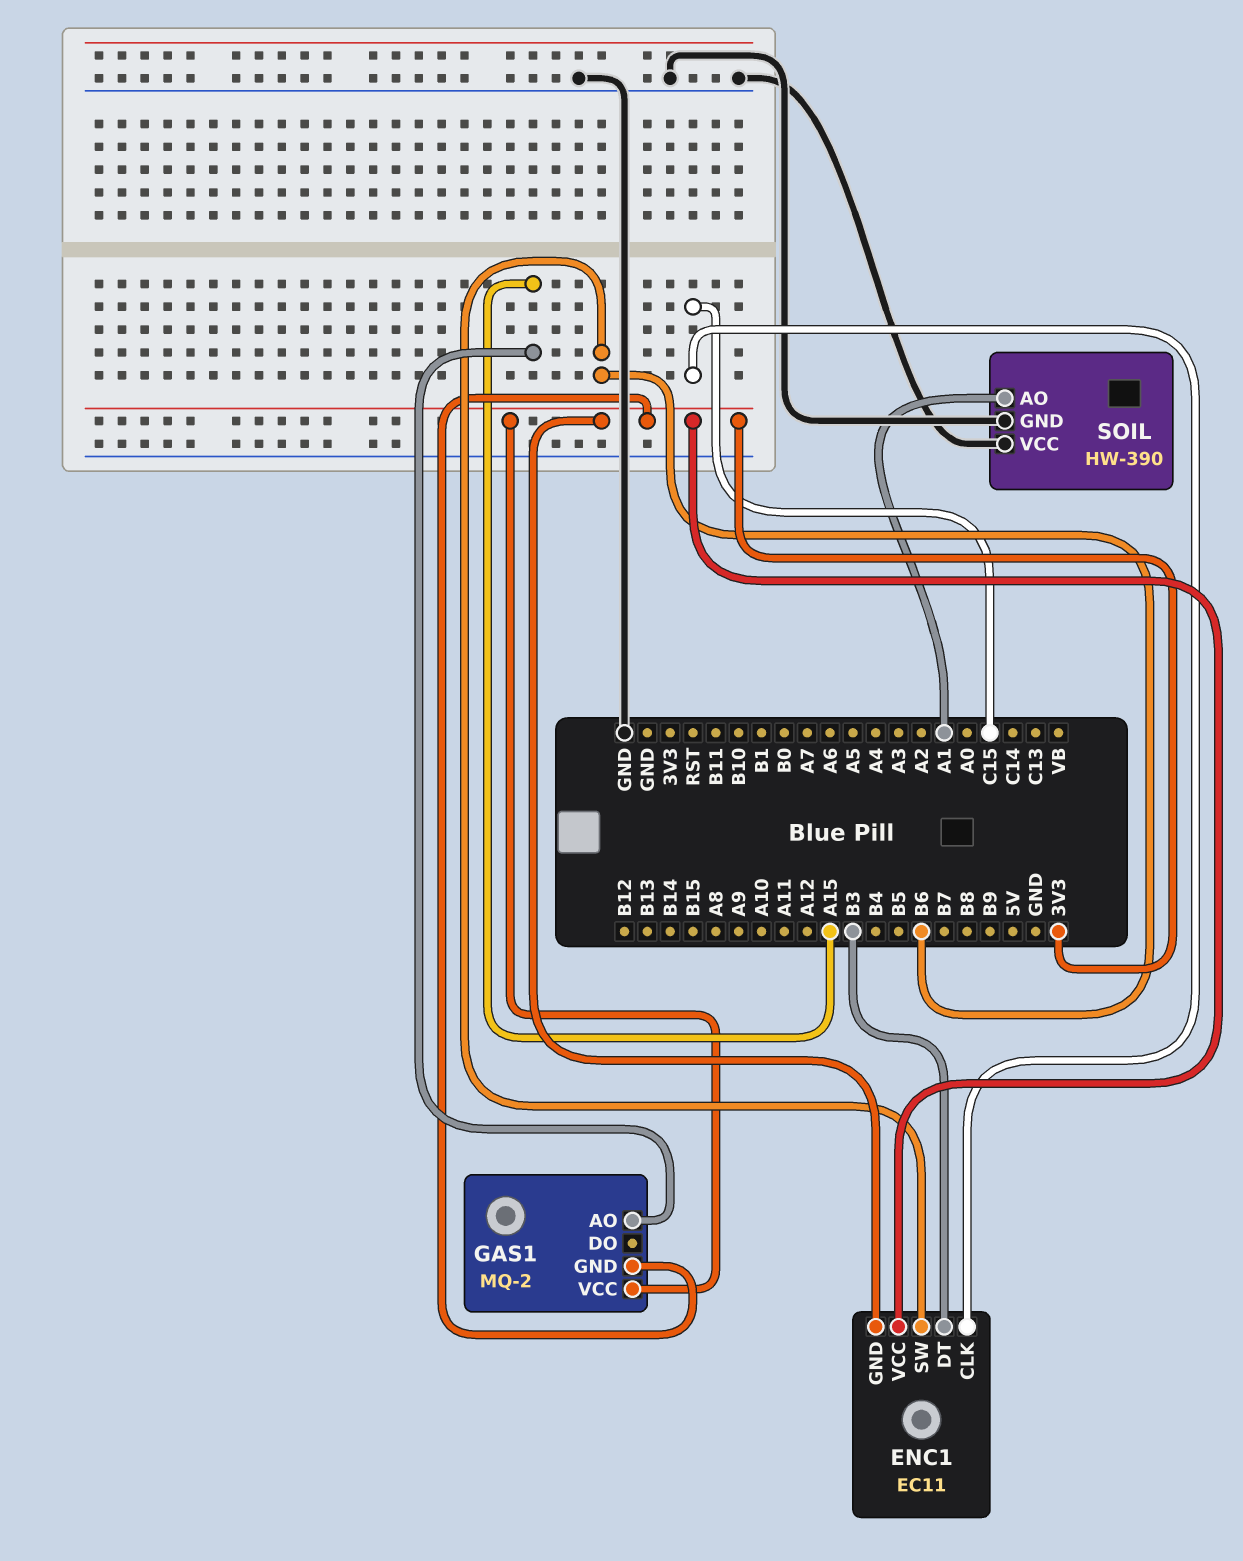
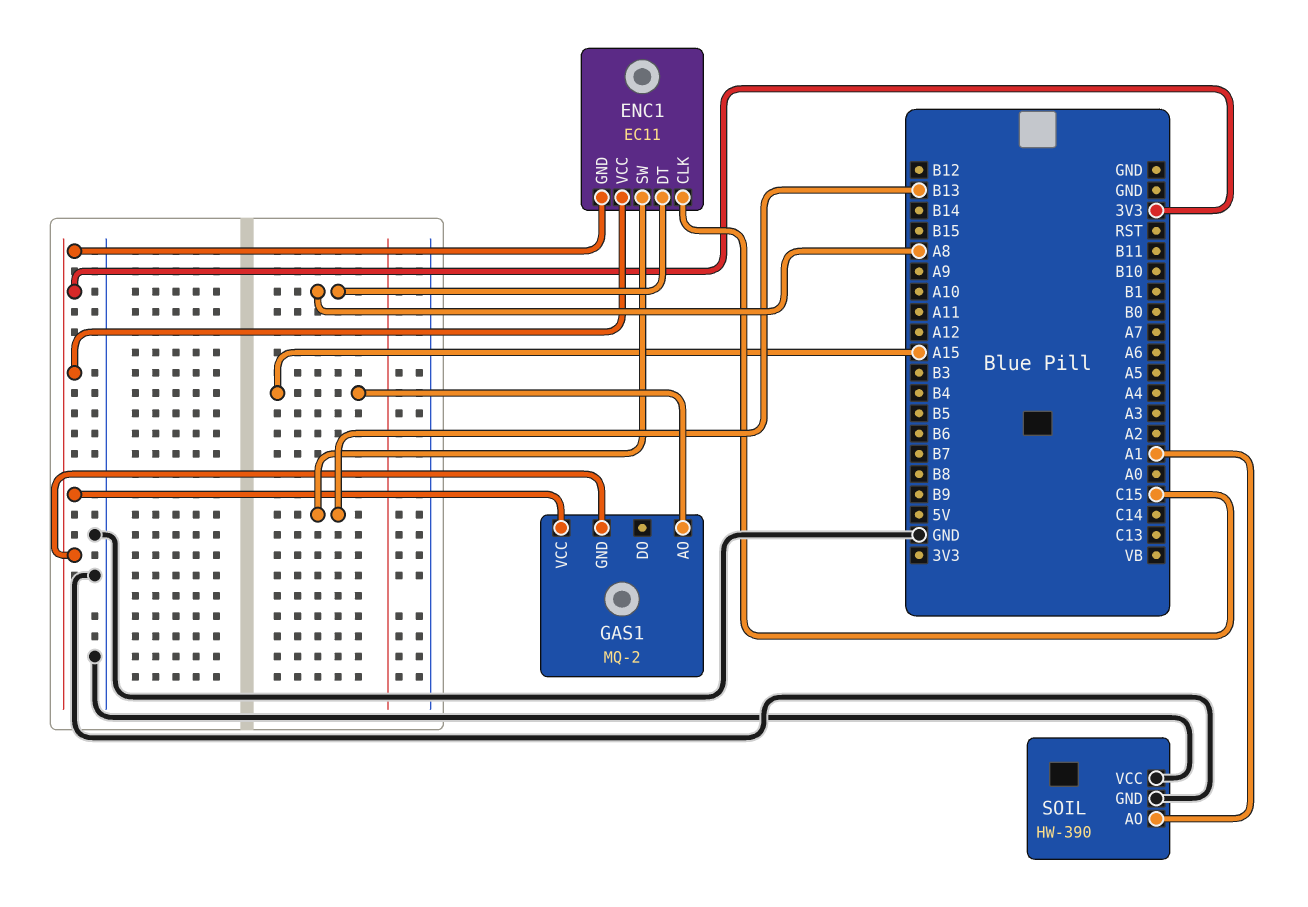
ENC1 pin DT: B3 -> A8
ENC1 pin SW: B6 -> B13

